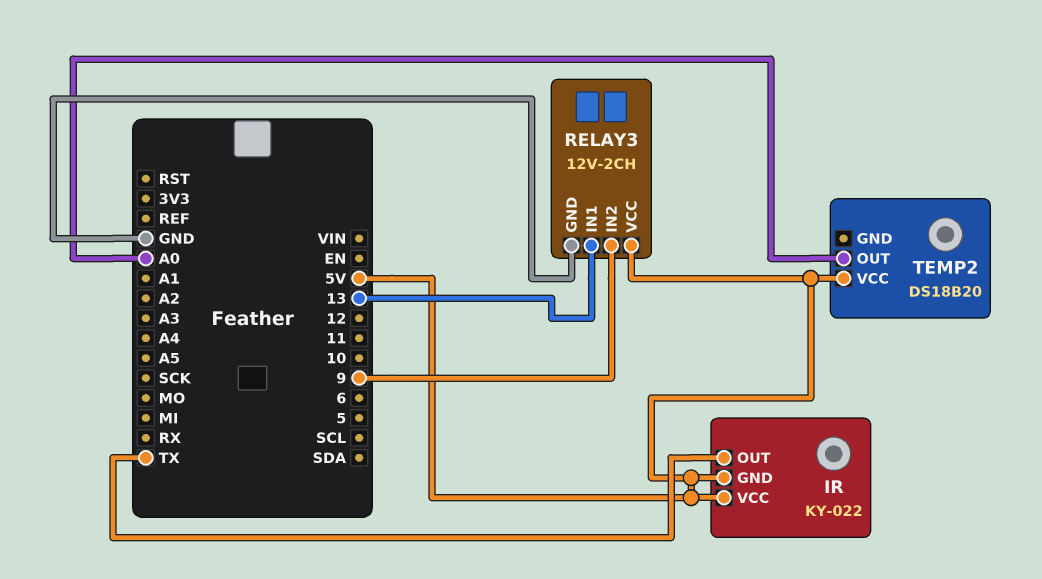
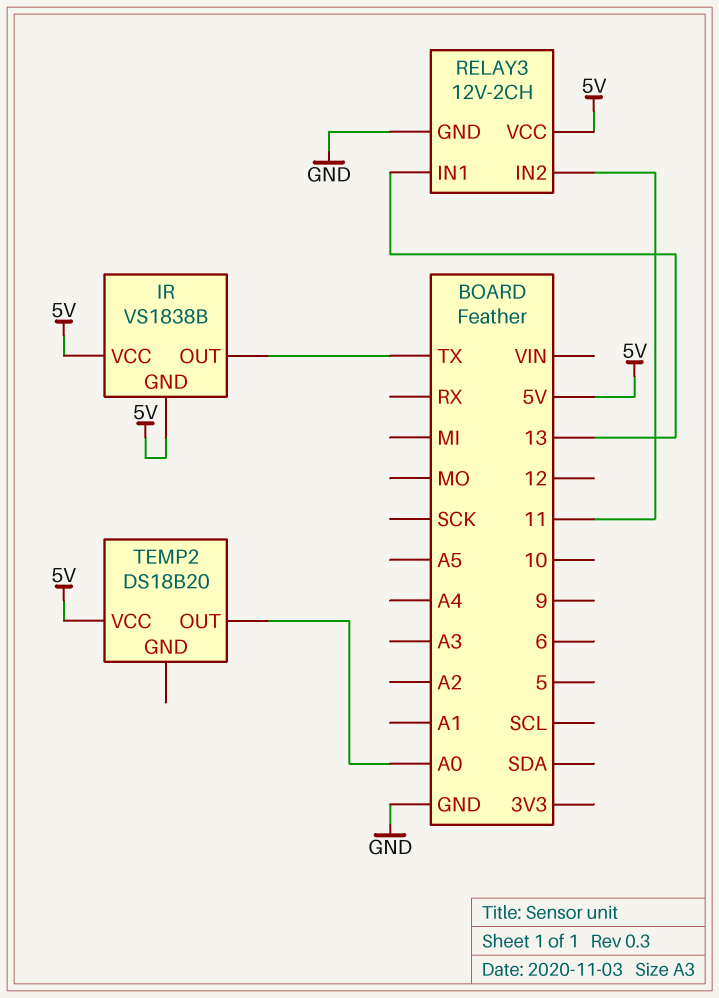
IR: KY-022 -> VS1838B
RELAY3 pin IN2: 9 -> 11

